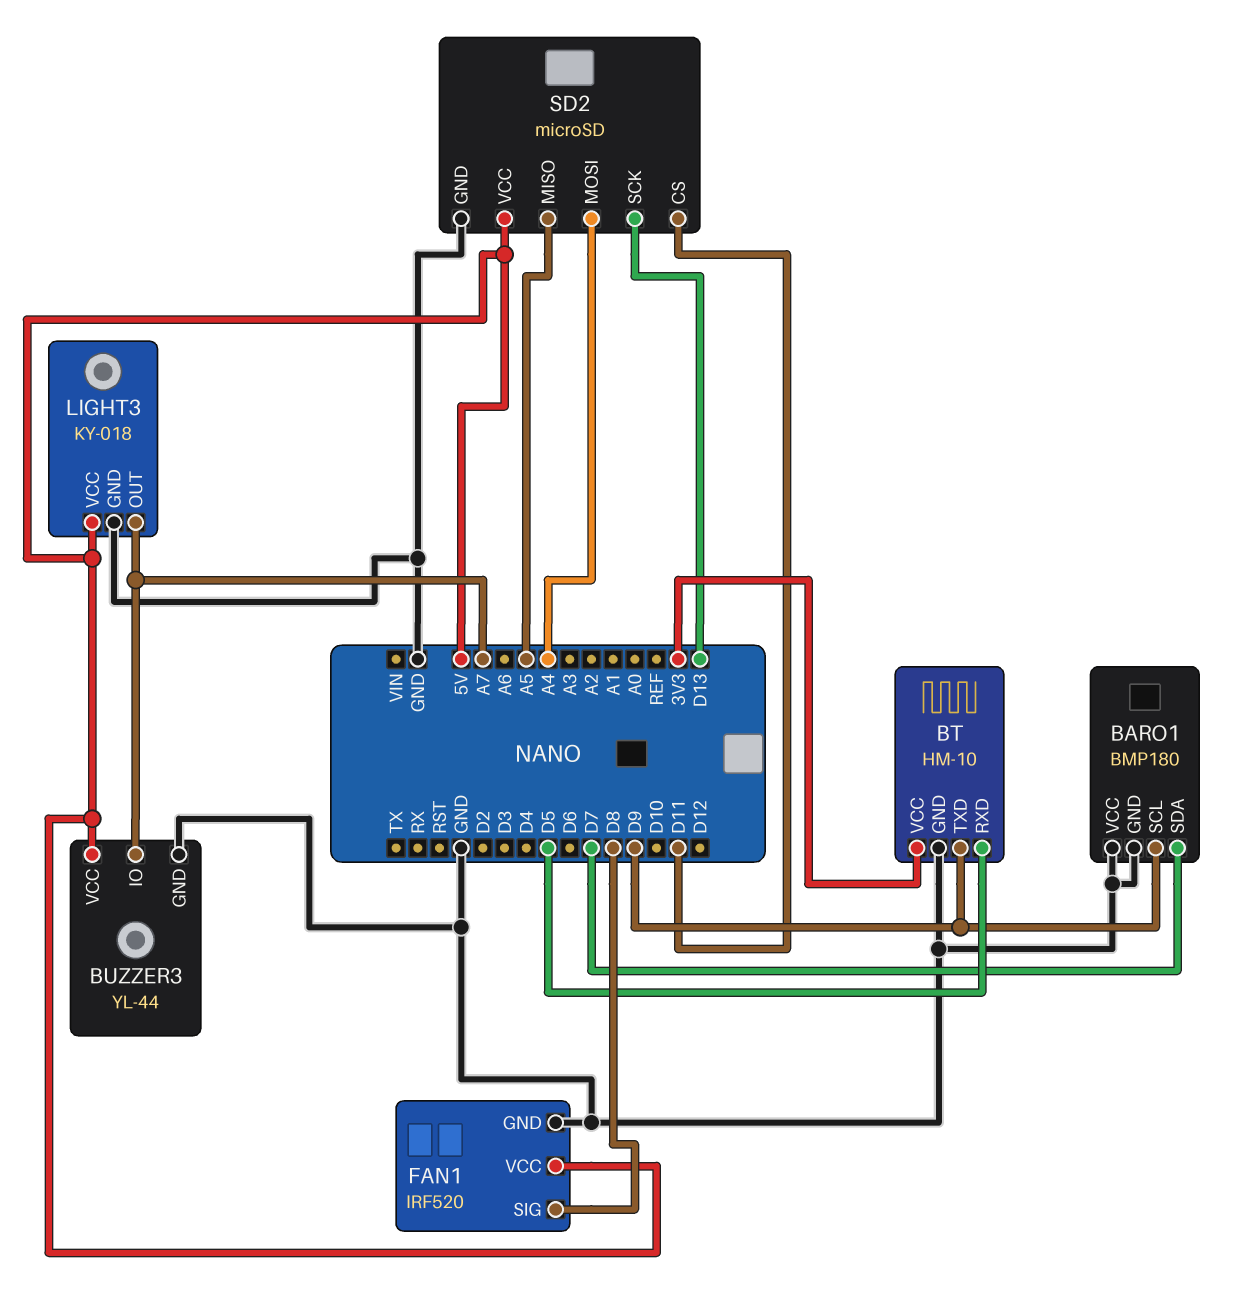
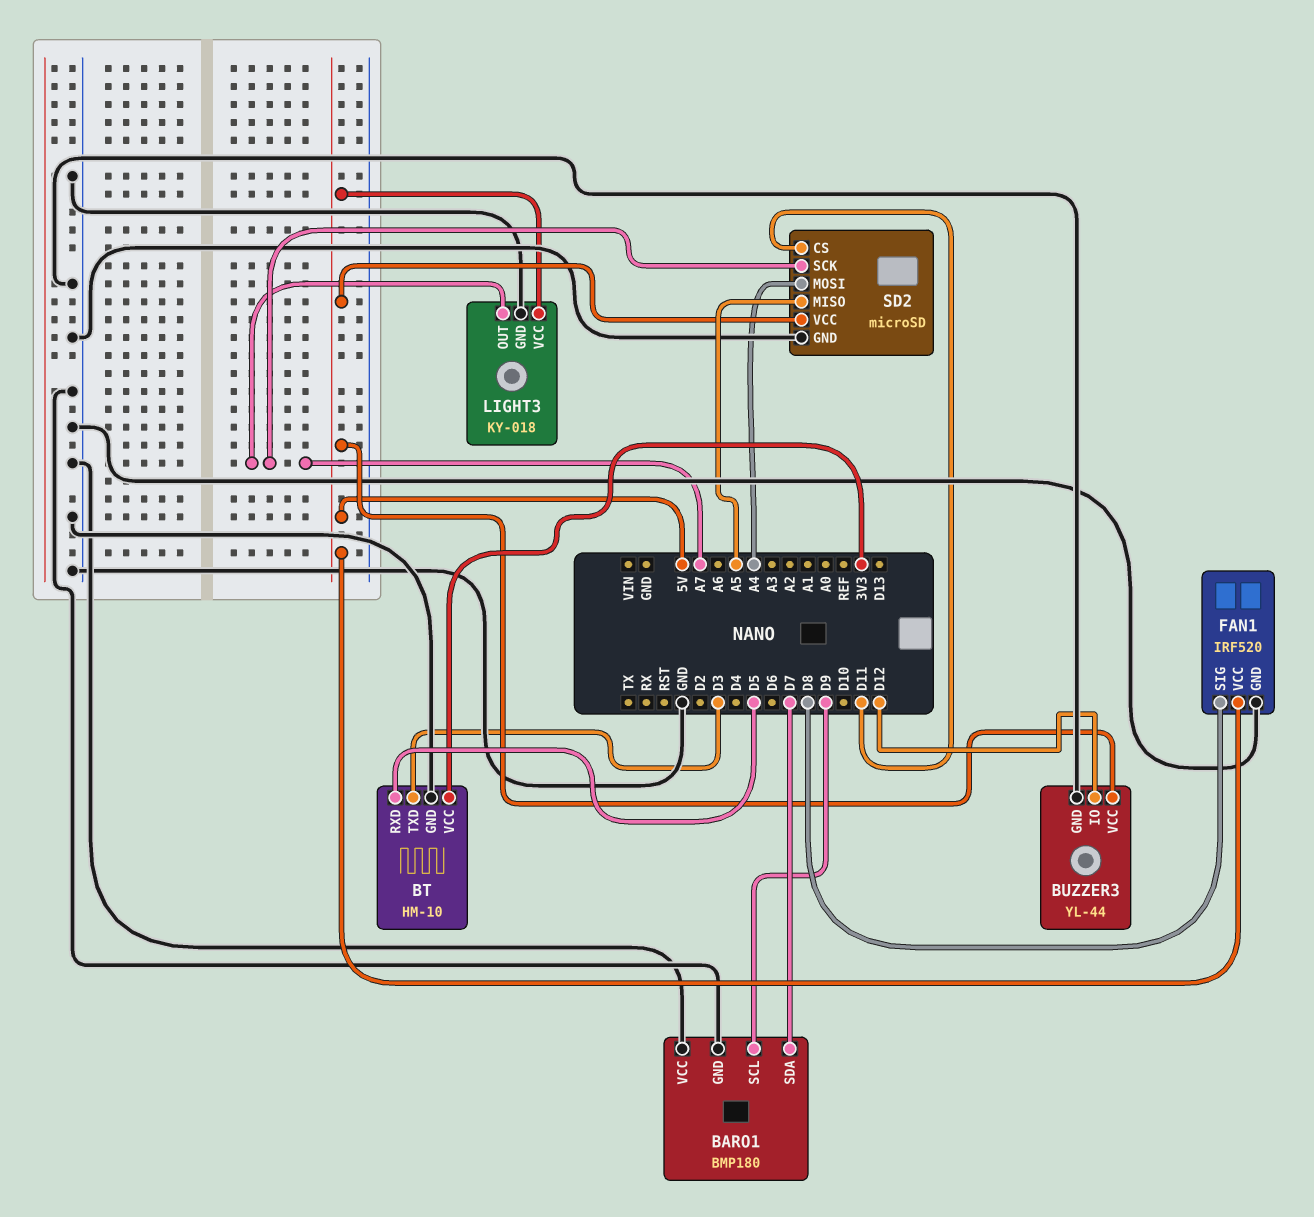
BT pin TXD: D9 -> D3
BUZZER3 pin IO: A7 -> D12
SD2 pin SCK: D13 -> A7

